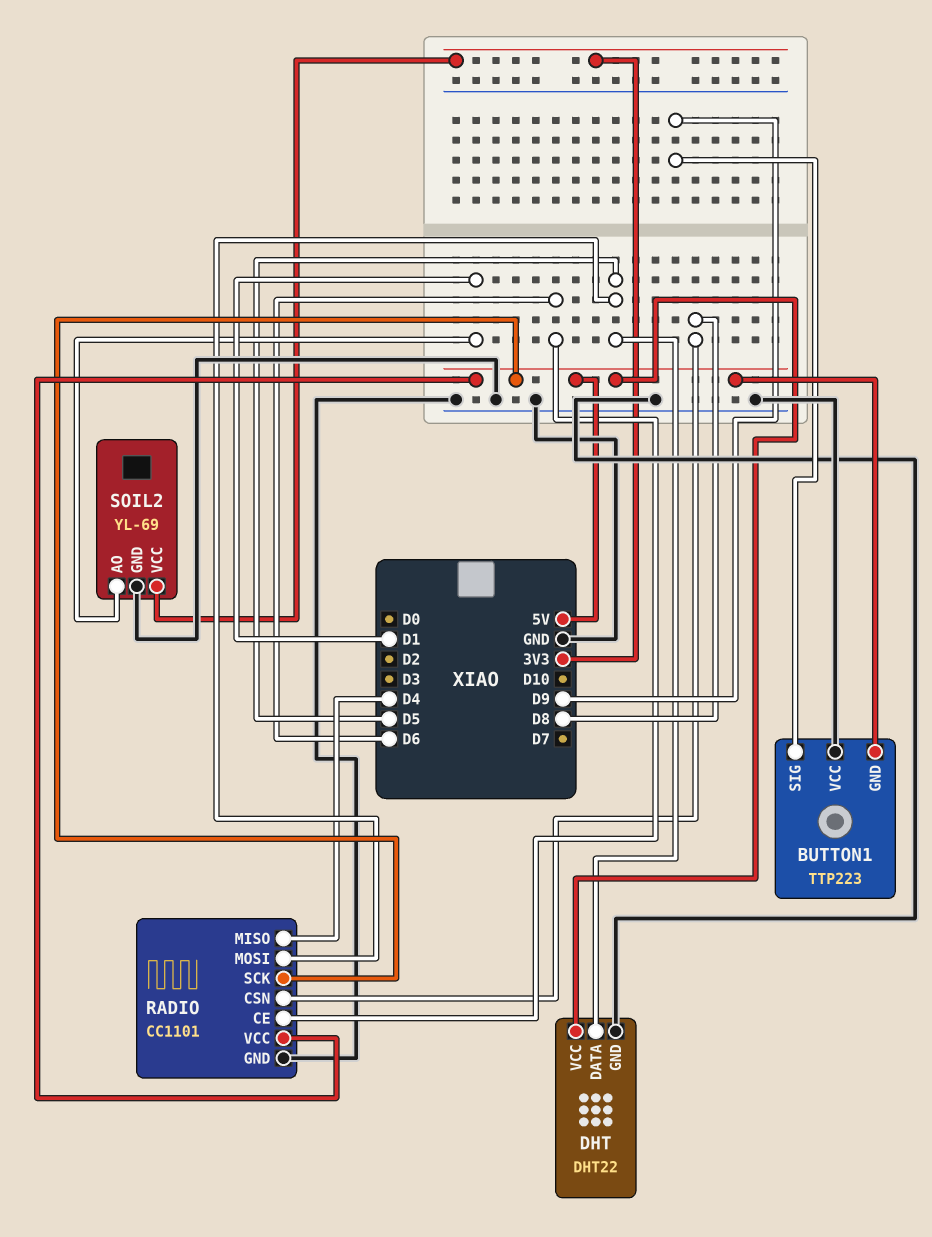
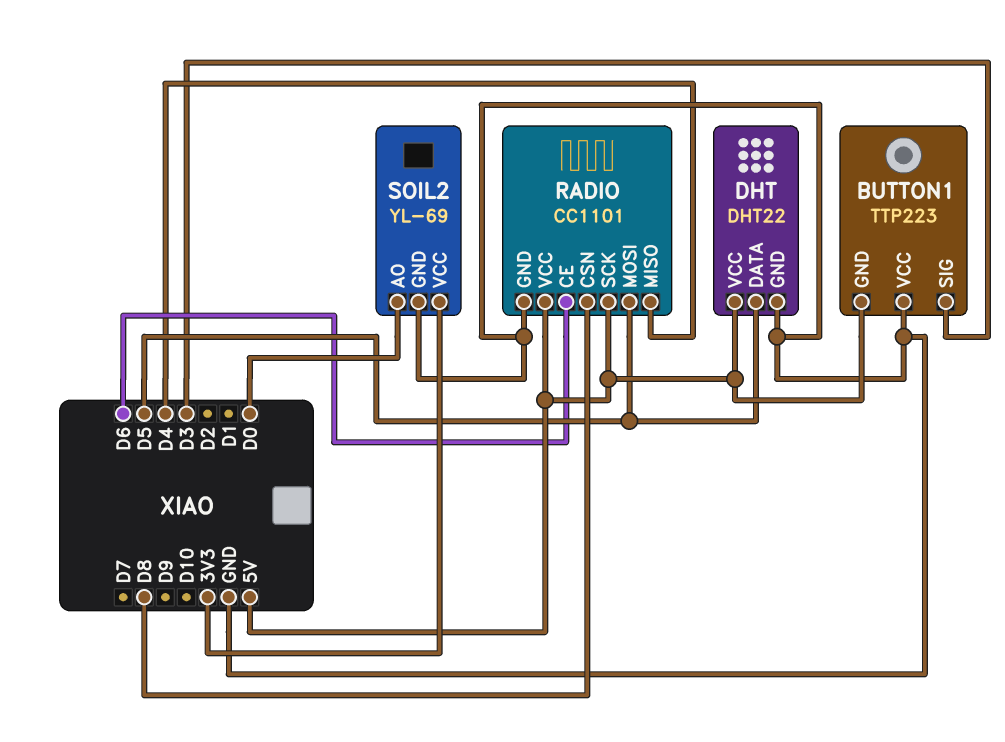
BUTTON1 pin SIG: D9 -> D3
SOIL2 pin AO: D1 -> D0

